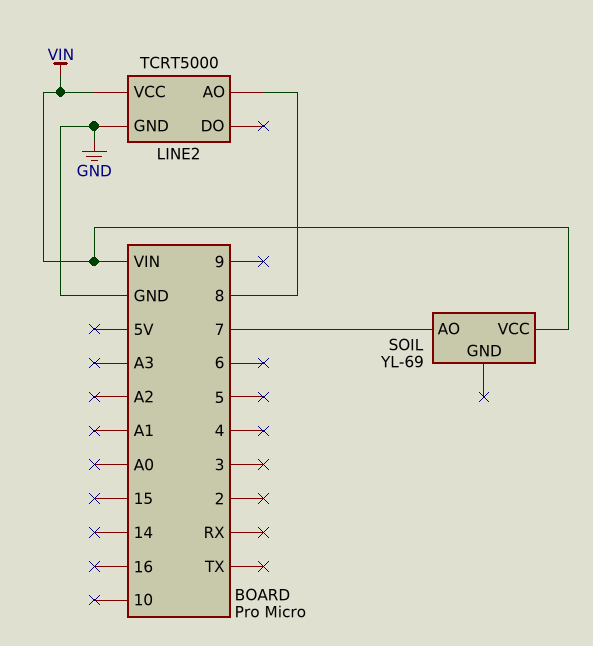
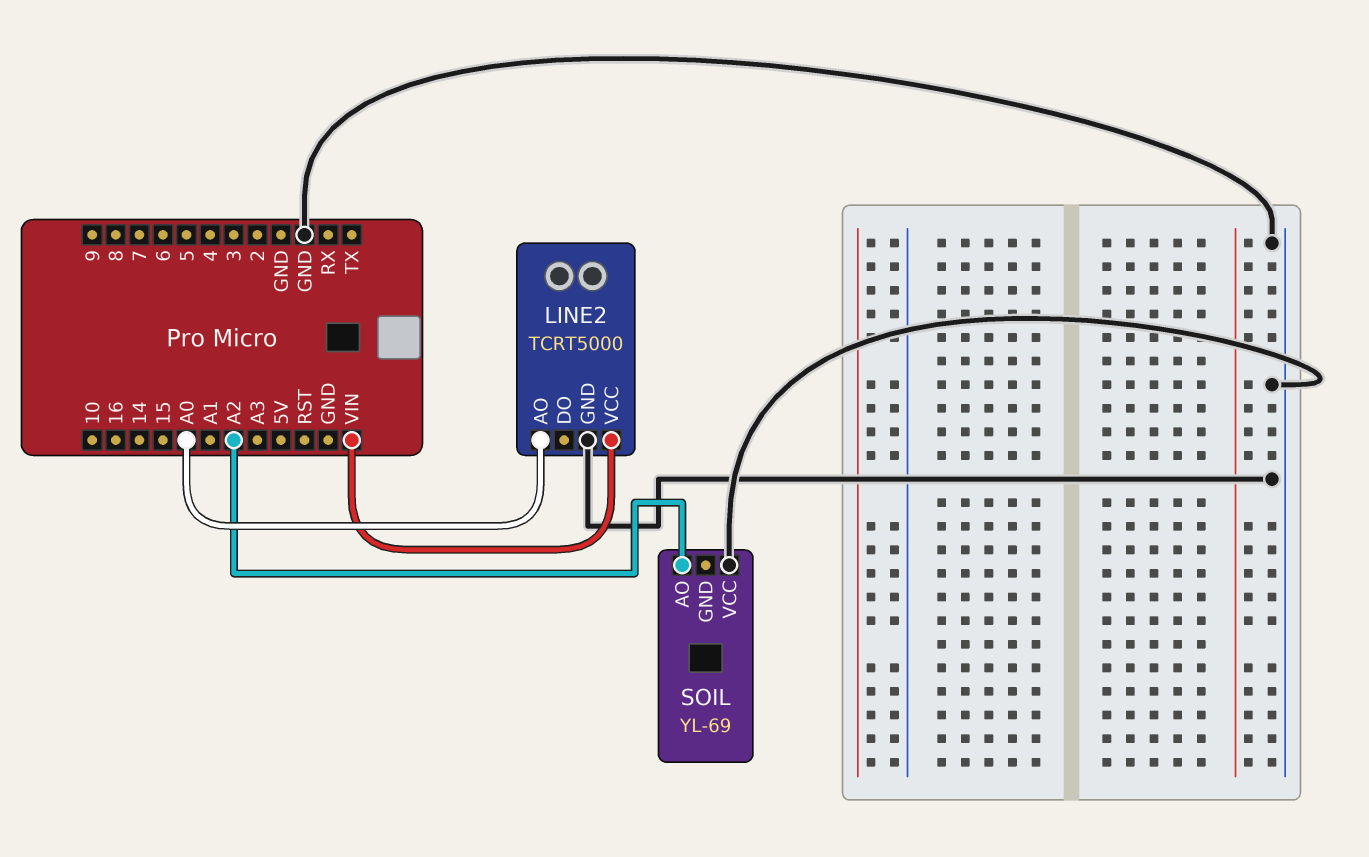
LINE2 pin AO: 8 -> A0
SOIL pin AO: 7 -> A2
SOIL pin VCC: VIN -> GND

